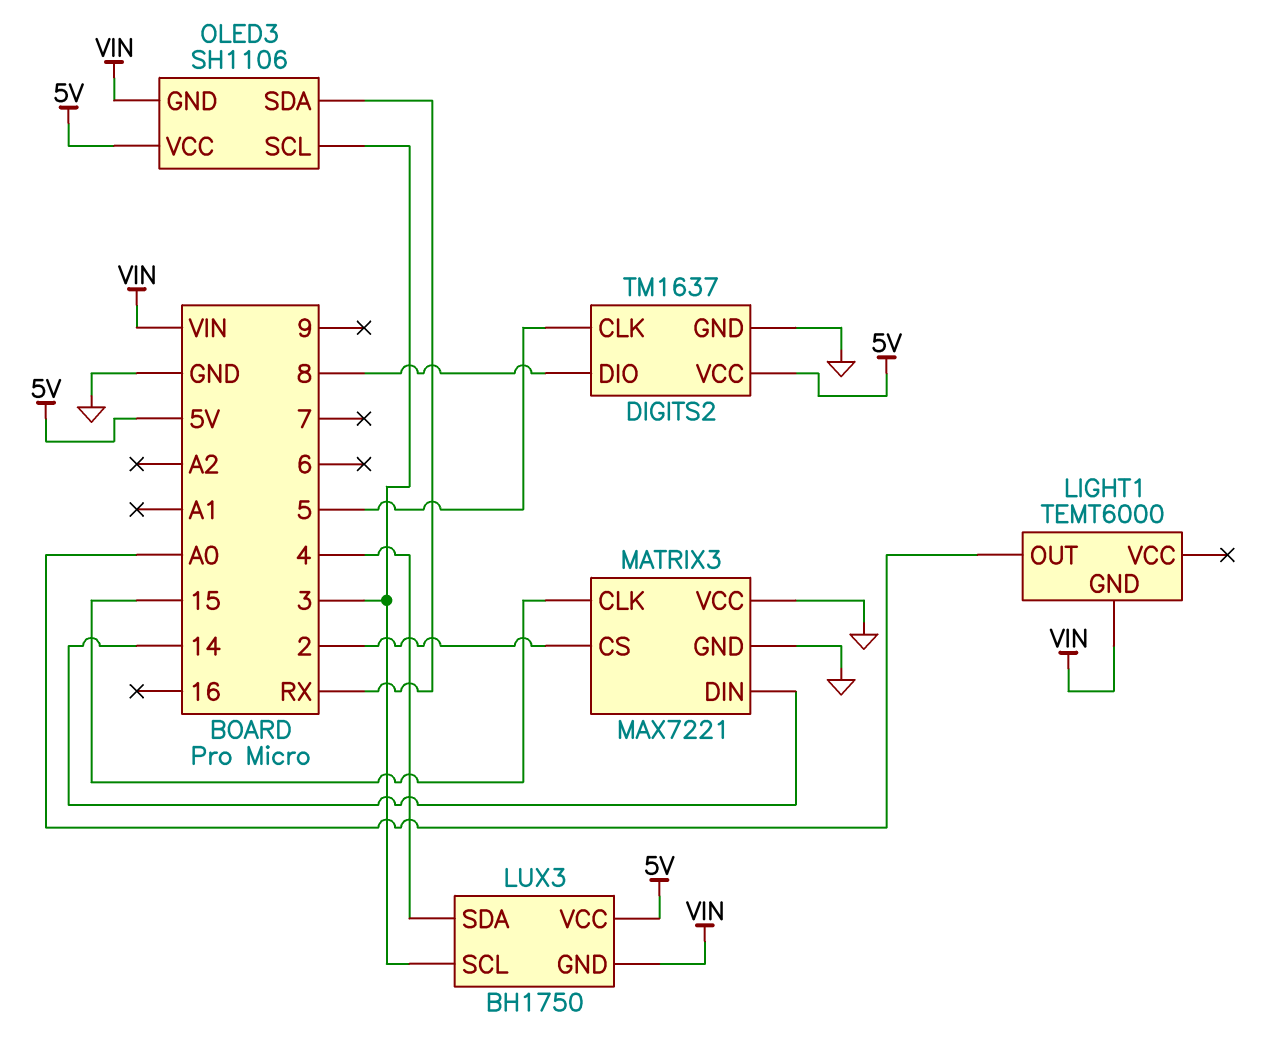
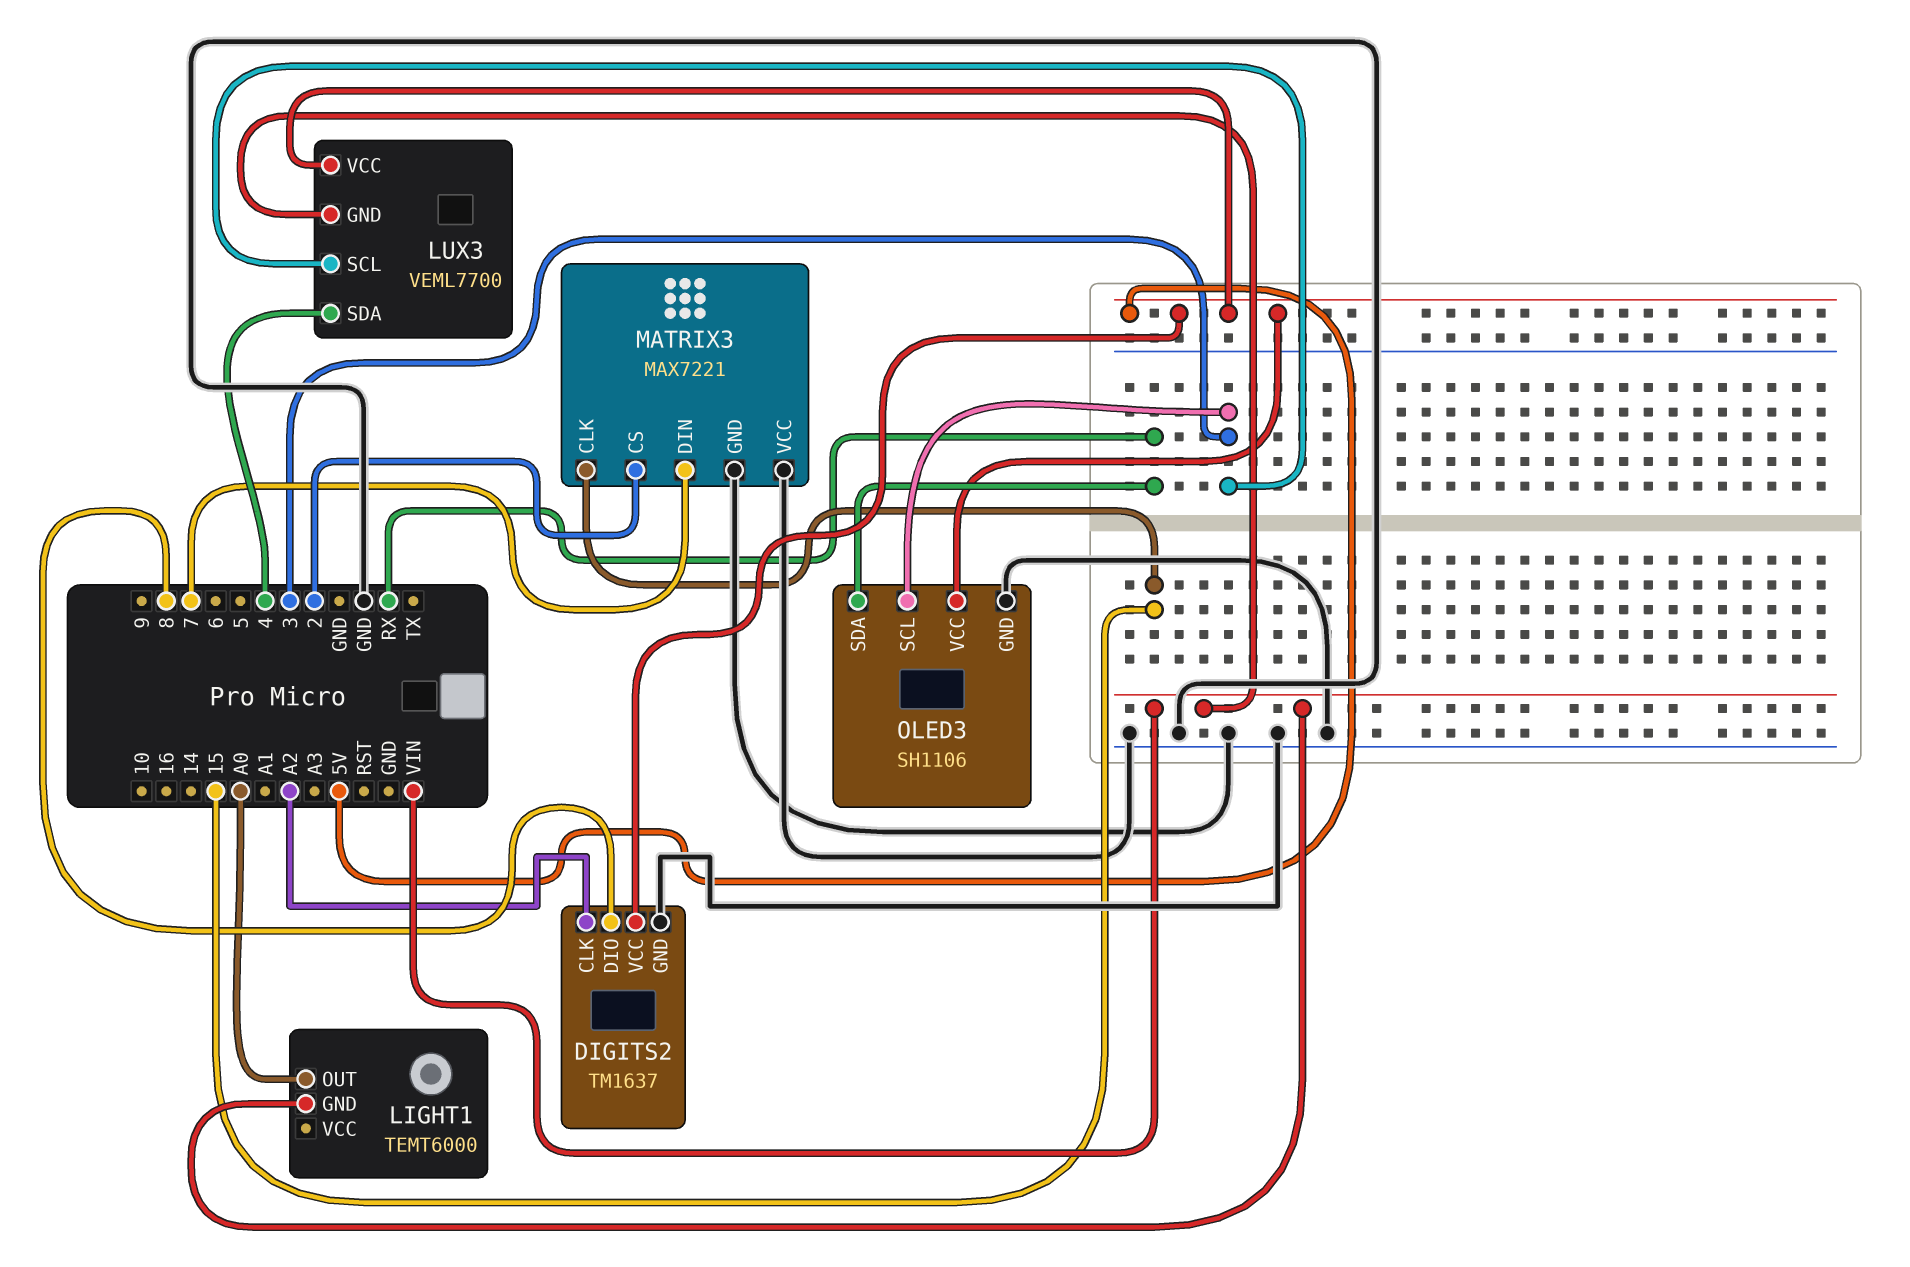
DIGITS2 pin CLK: 5 -> A2
LUX3: BH1750 -> VEML7700
MATRIX3 pin DIN: 14 -> 7
OLED3 pin GND: VIN -> GND

